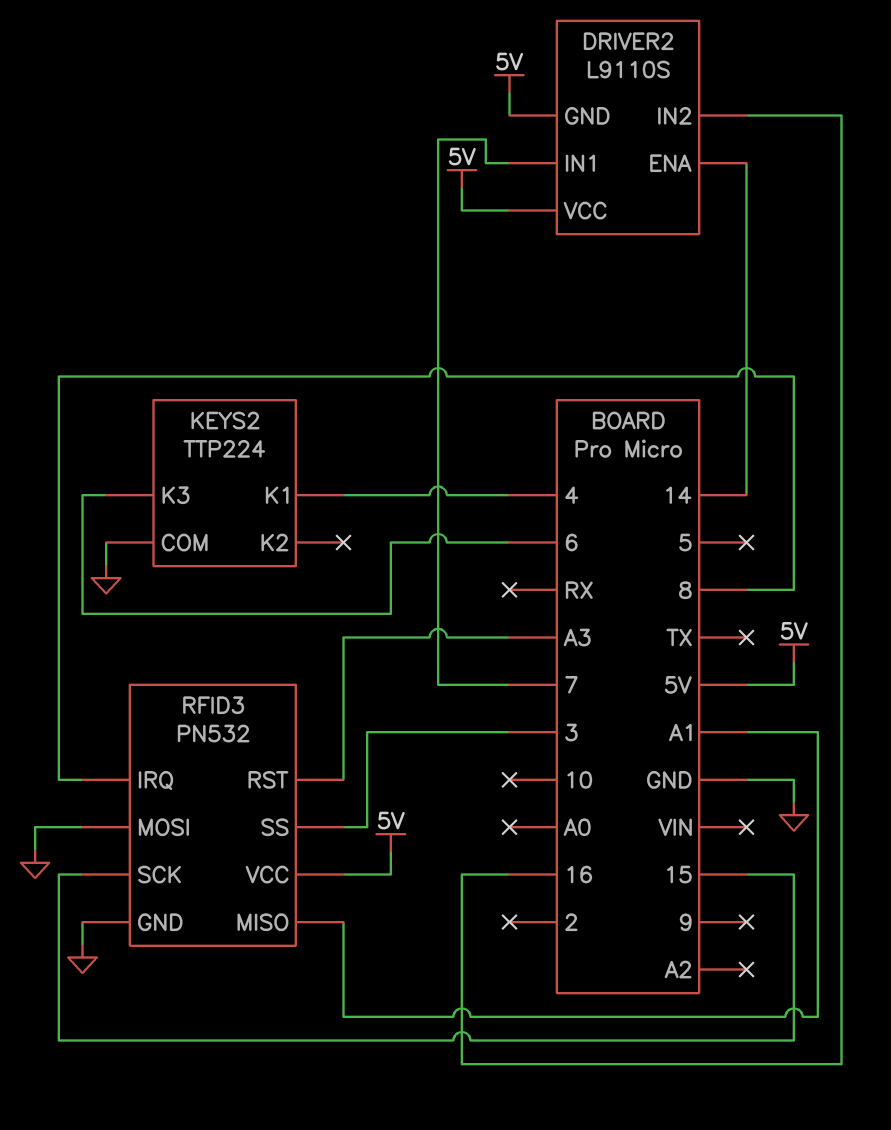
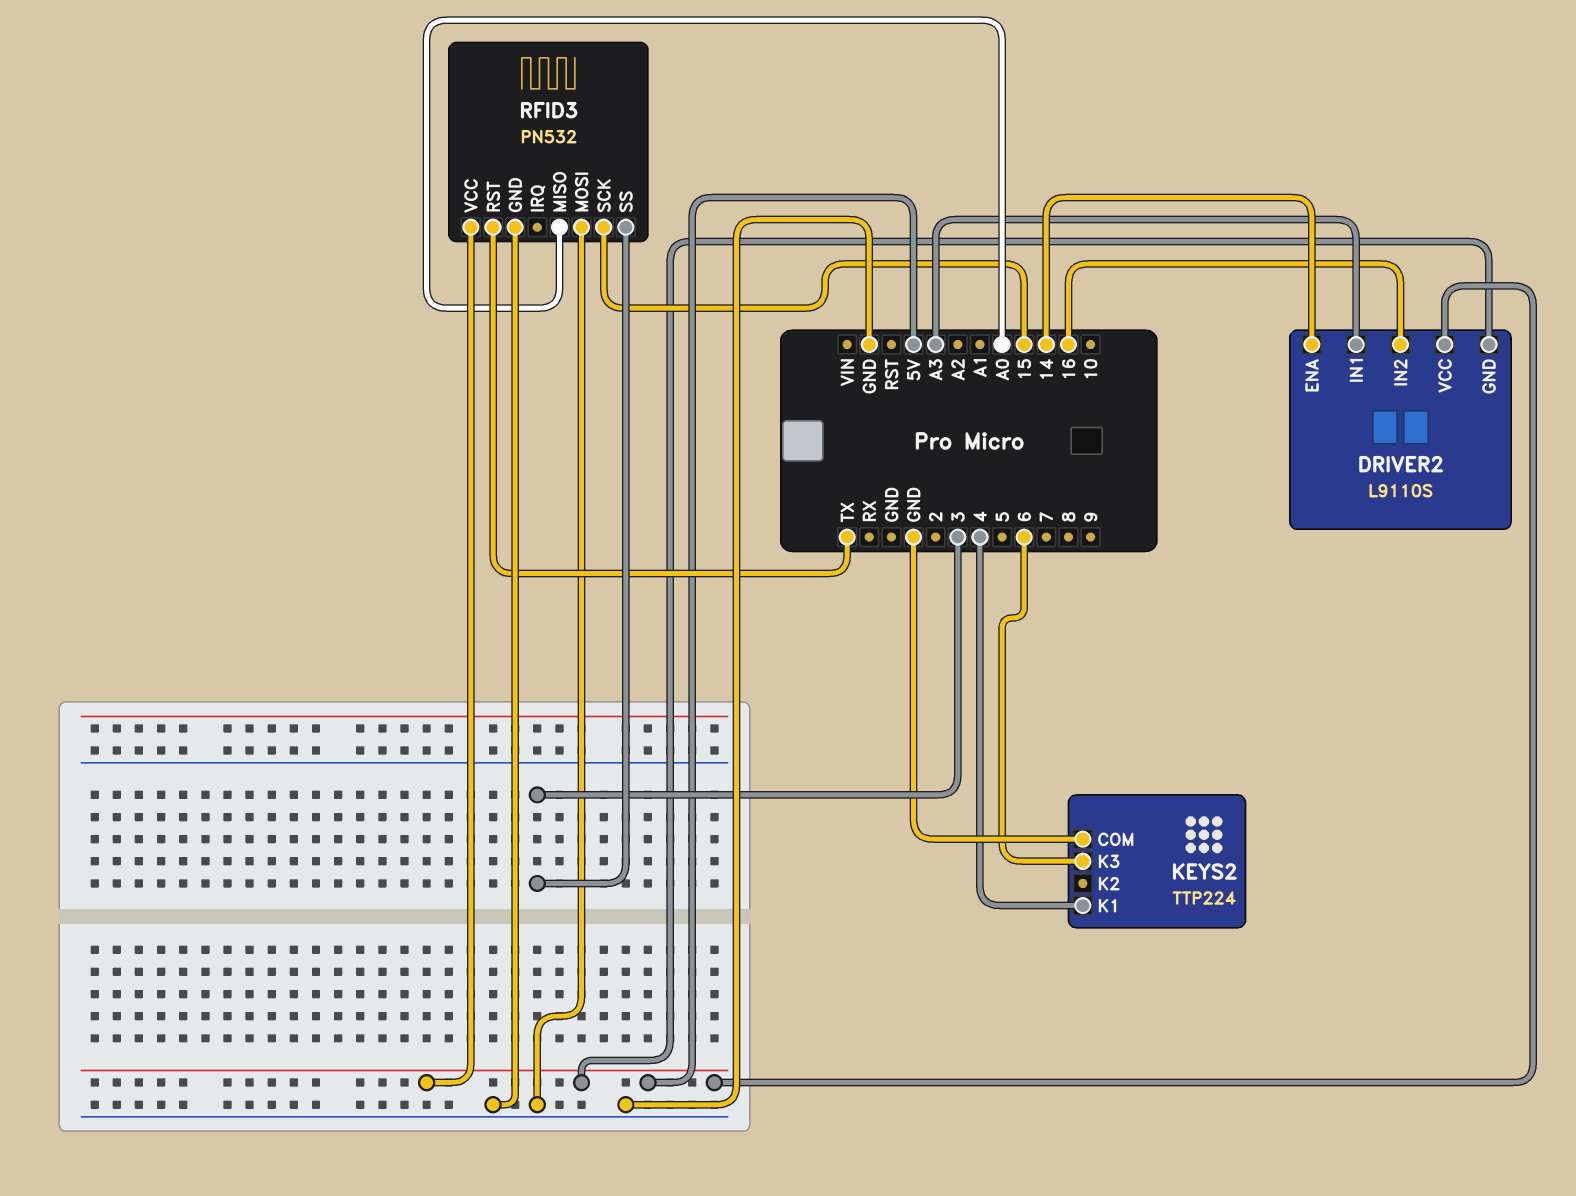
DRIVER2 pin IN1: 7 -> A3
RFID3 pin IRQ: 8 -> none
RFID3 pin MISO: A1 -> A0
RFID3 pin RST: A3 -> TX

